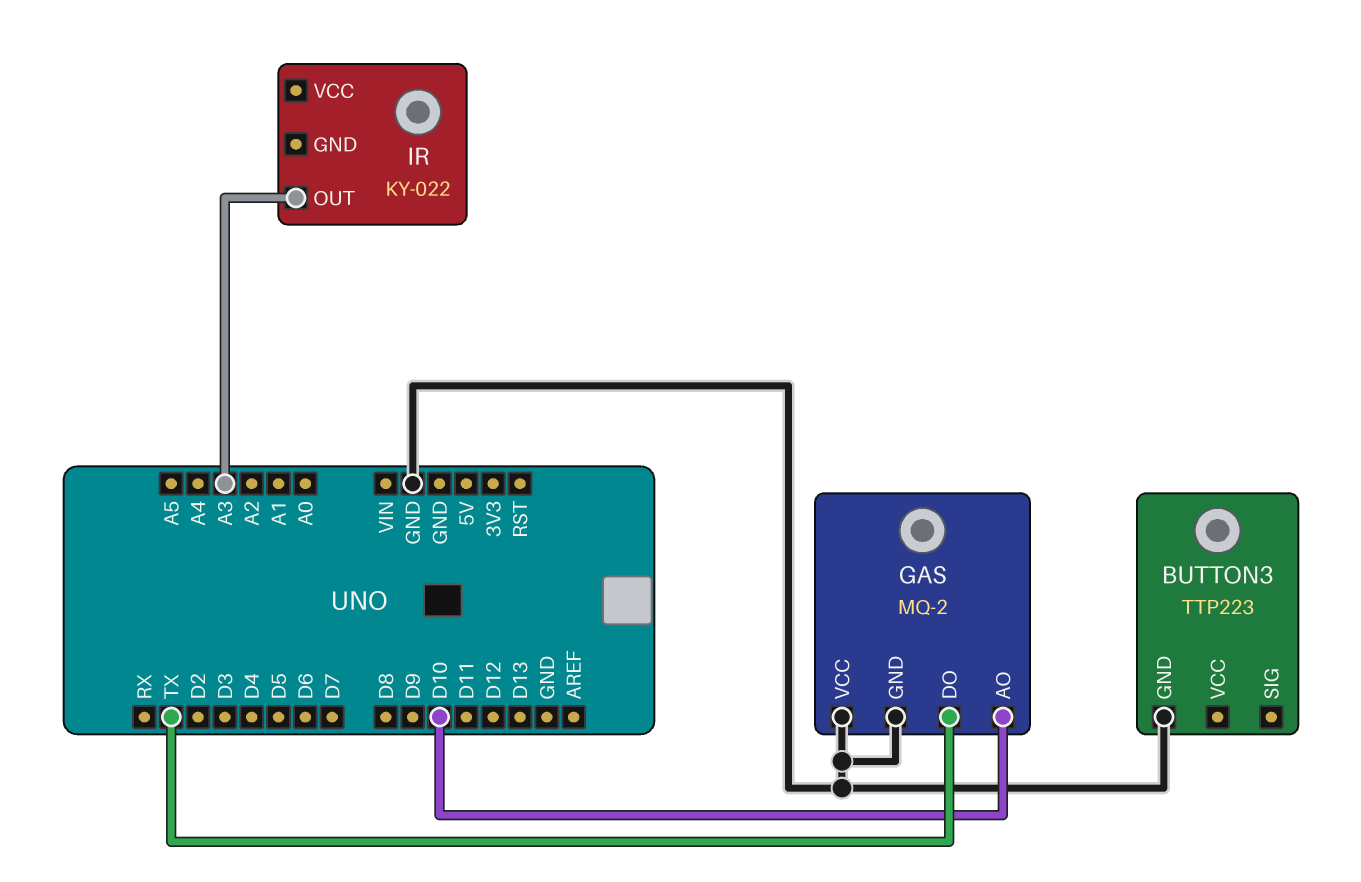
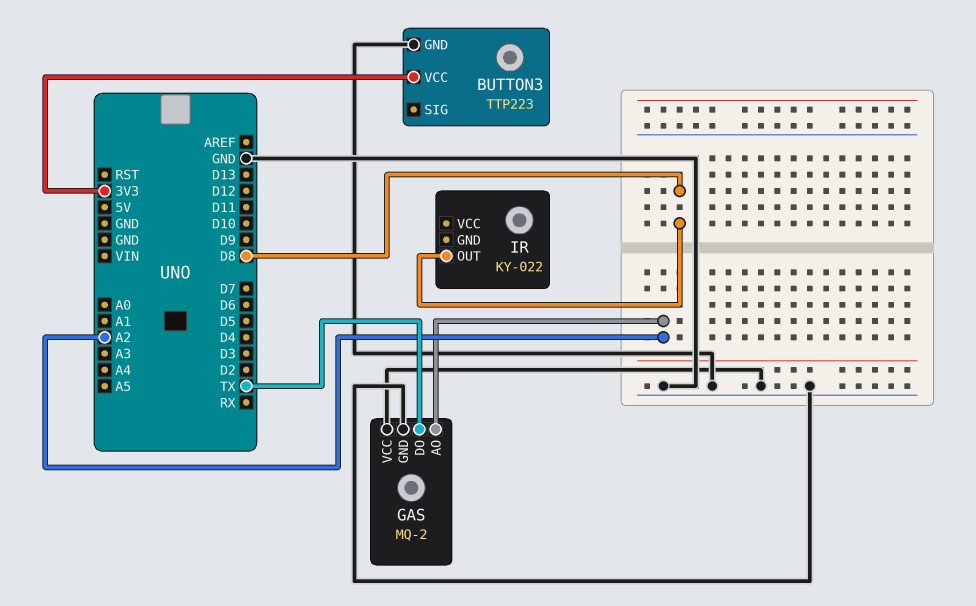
BUTTON3 pin VCC: none -> 3V3
GAS pin AO: D10 -> A2
IR pin OUT: A3 -> D8

